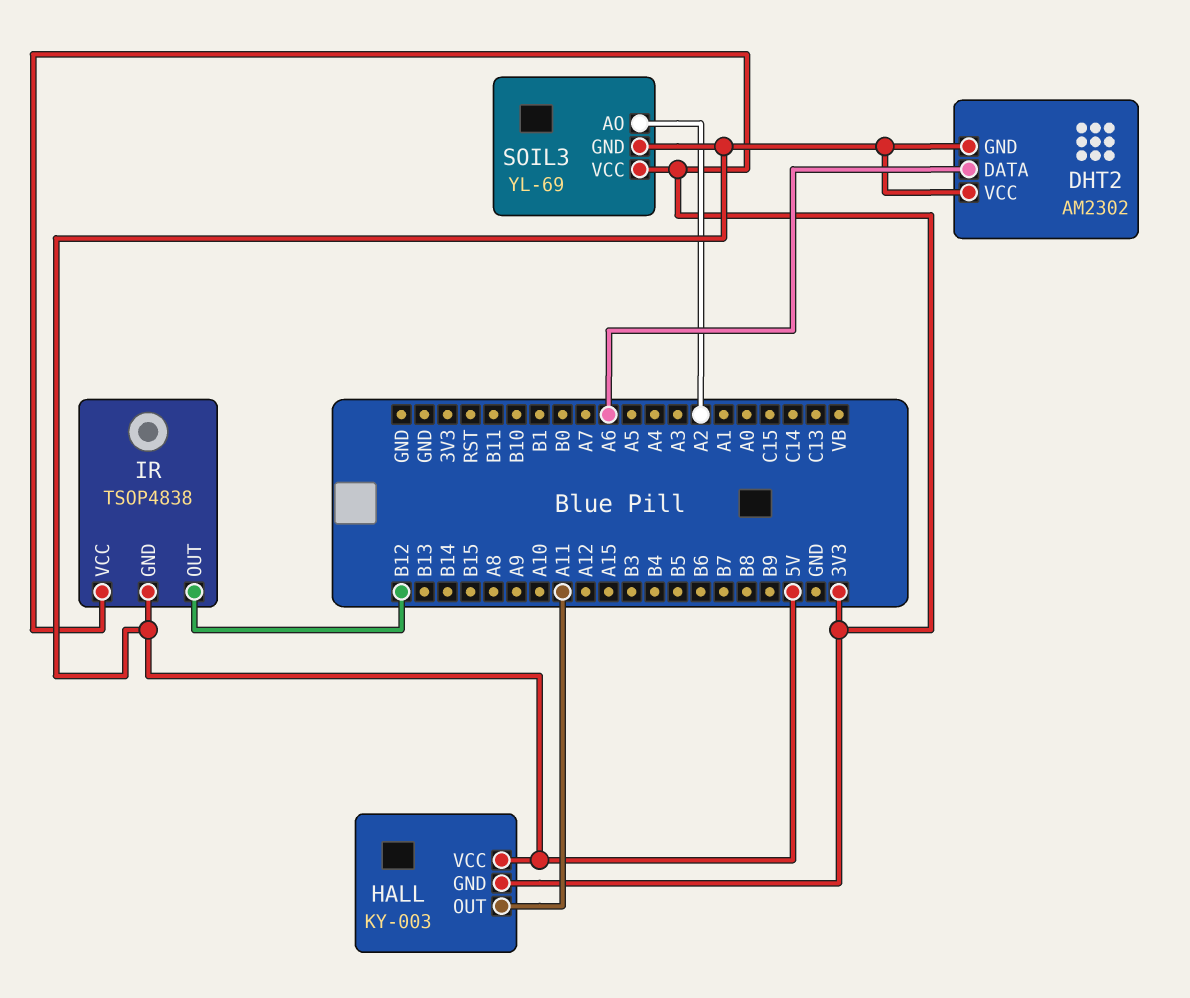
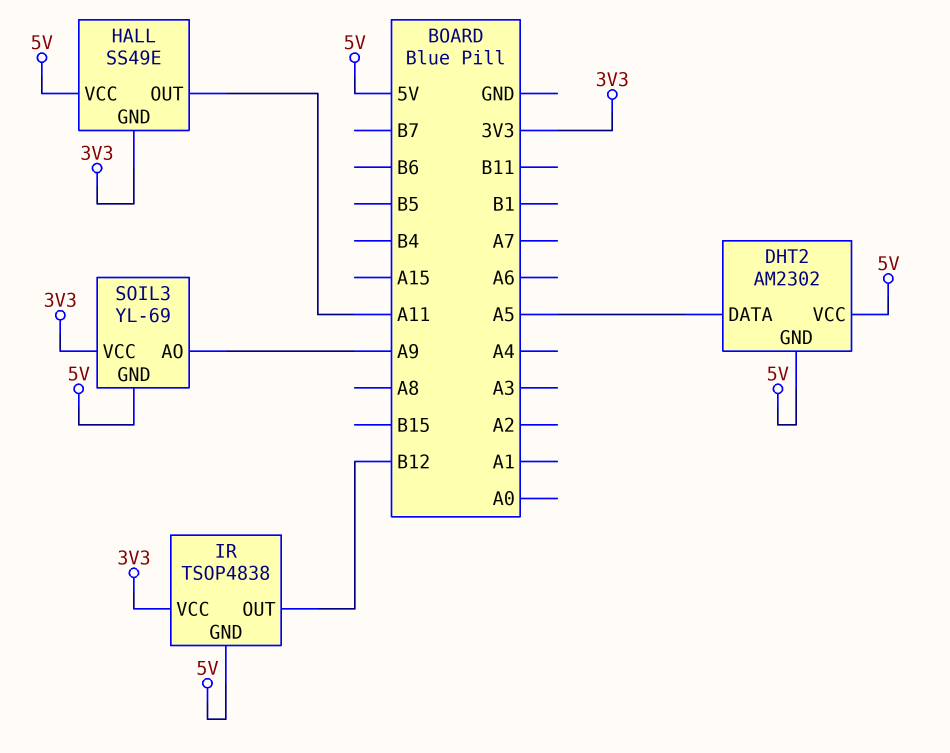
DHT2 pin DATA: A6 -> A5
HALL: KY-003 -> SS49E
SOIL3 pin AO: A2 -> A9

